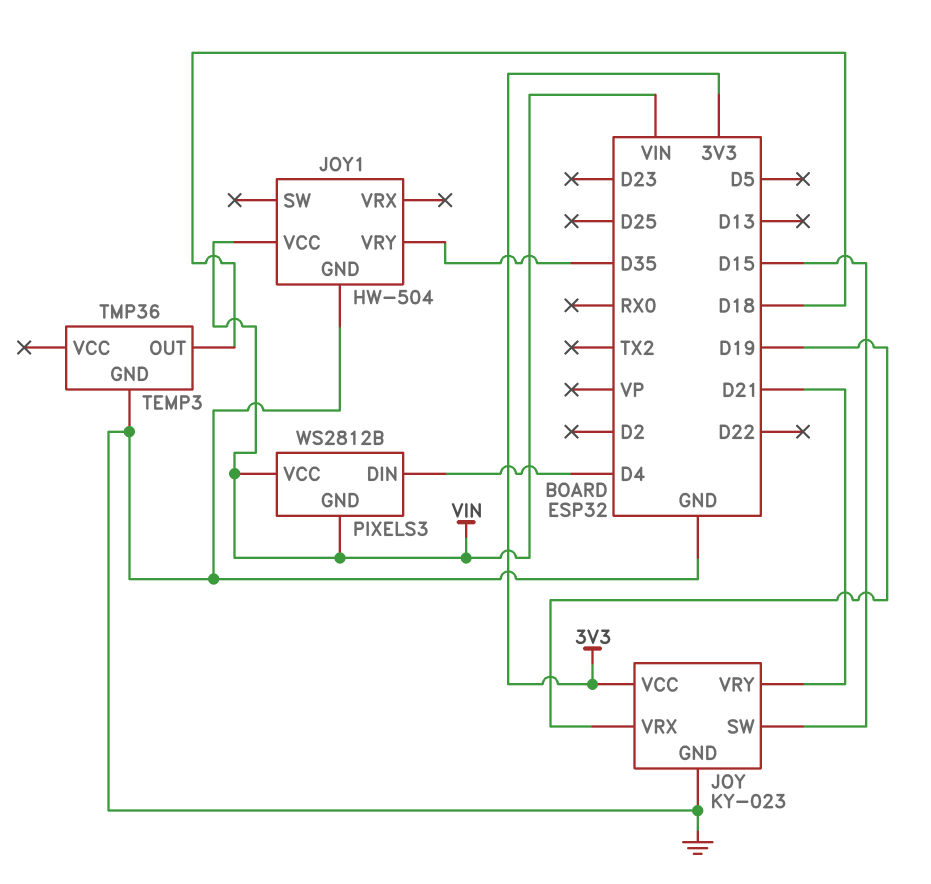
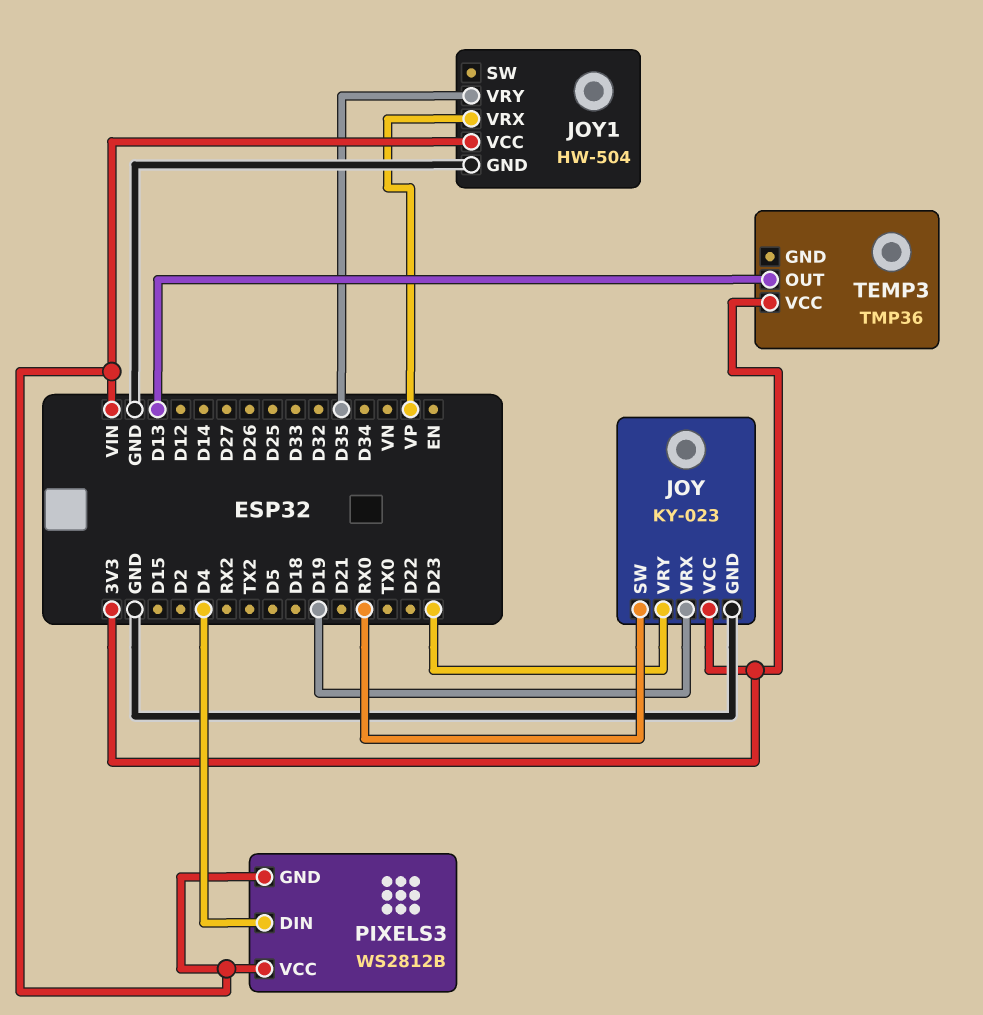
JOY pin SW: D15 -> RX0
JOY pin VRY: D21 -> D23
JOY1 pin VRX: none -> VP
TEMP3 pin GND: GND -> none
TEMP3 pin OUT: D18 -> D13
TEMP3 pin VCC: none -> 3V3

